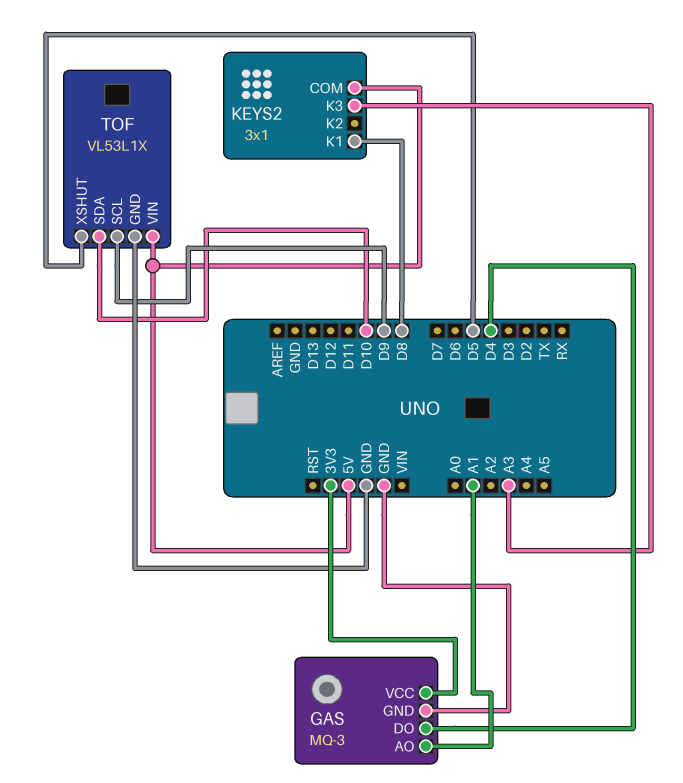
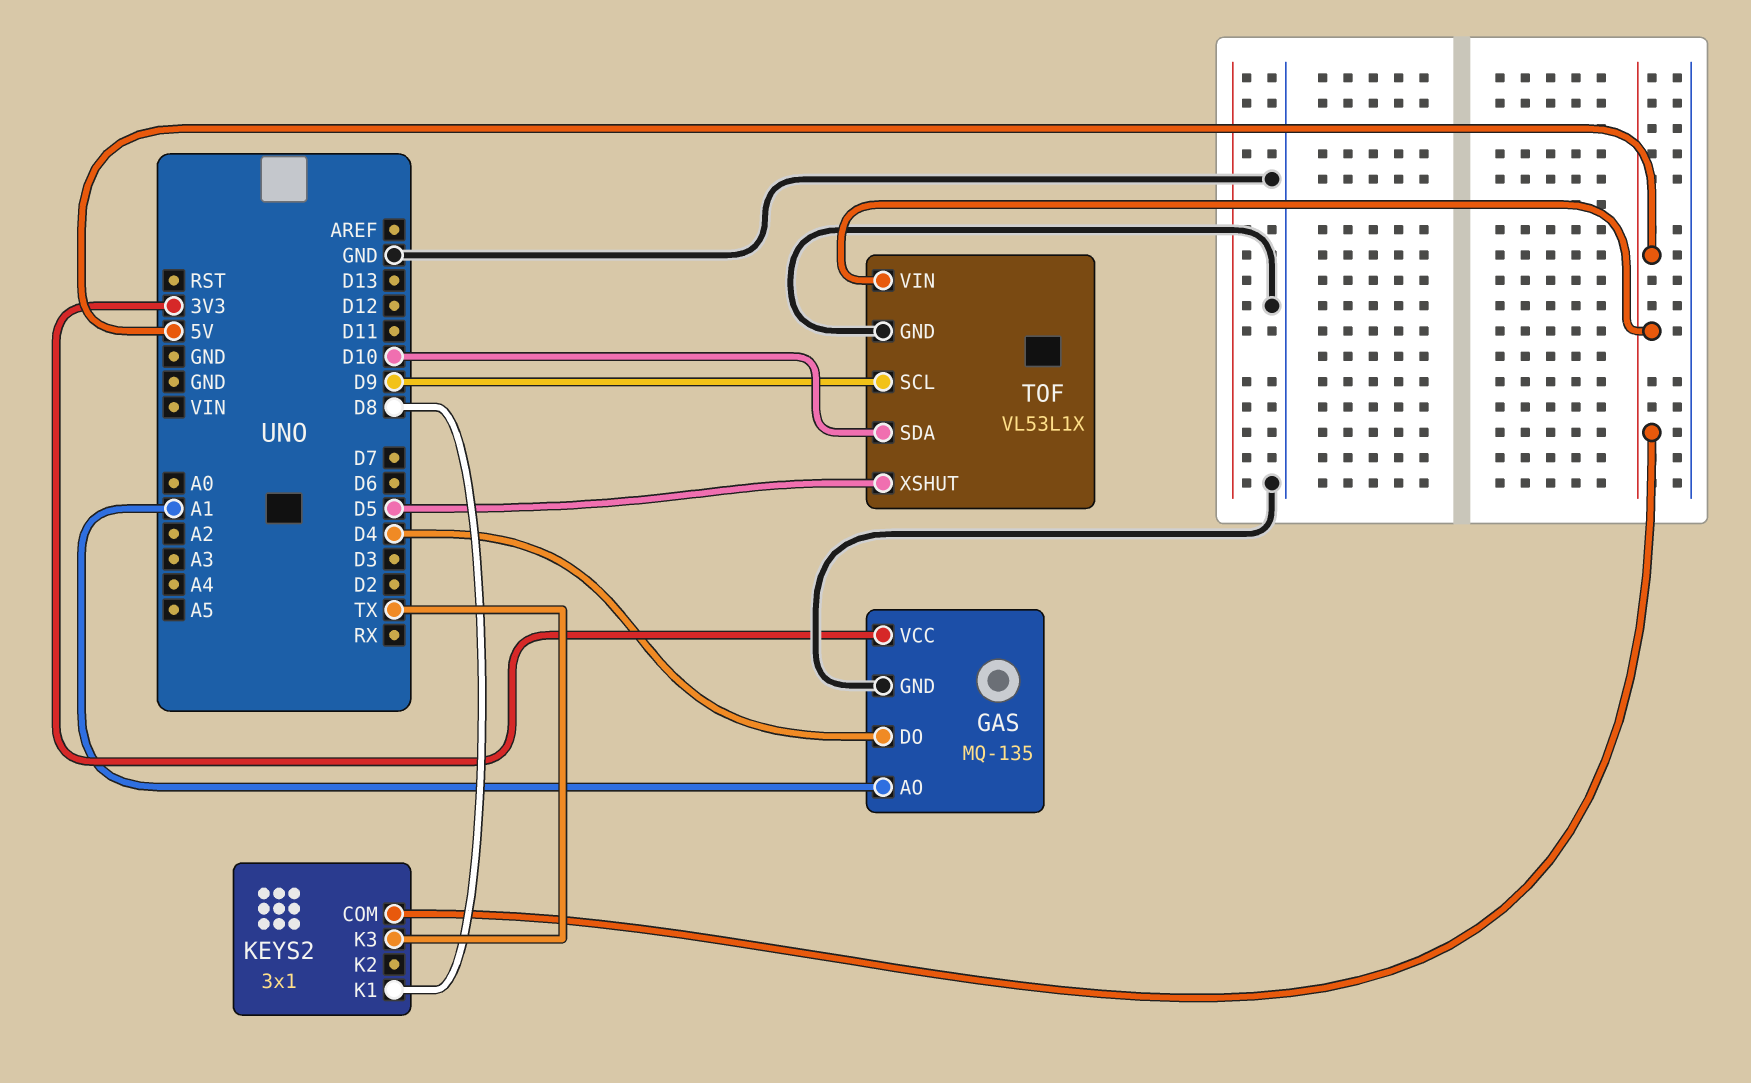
GAS: MQ-3 -> MQ-135
KEYS2 pin K3: A3 -> TX

